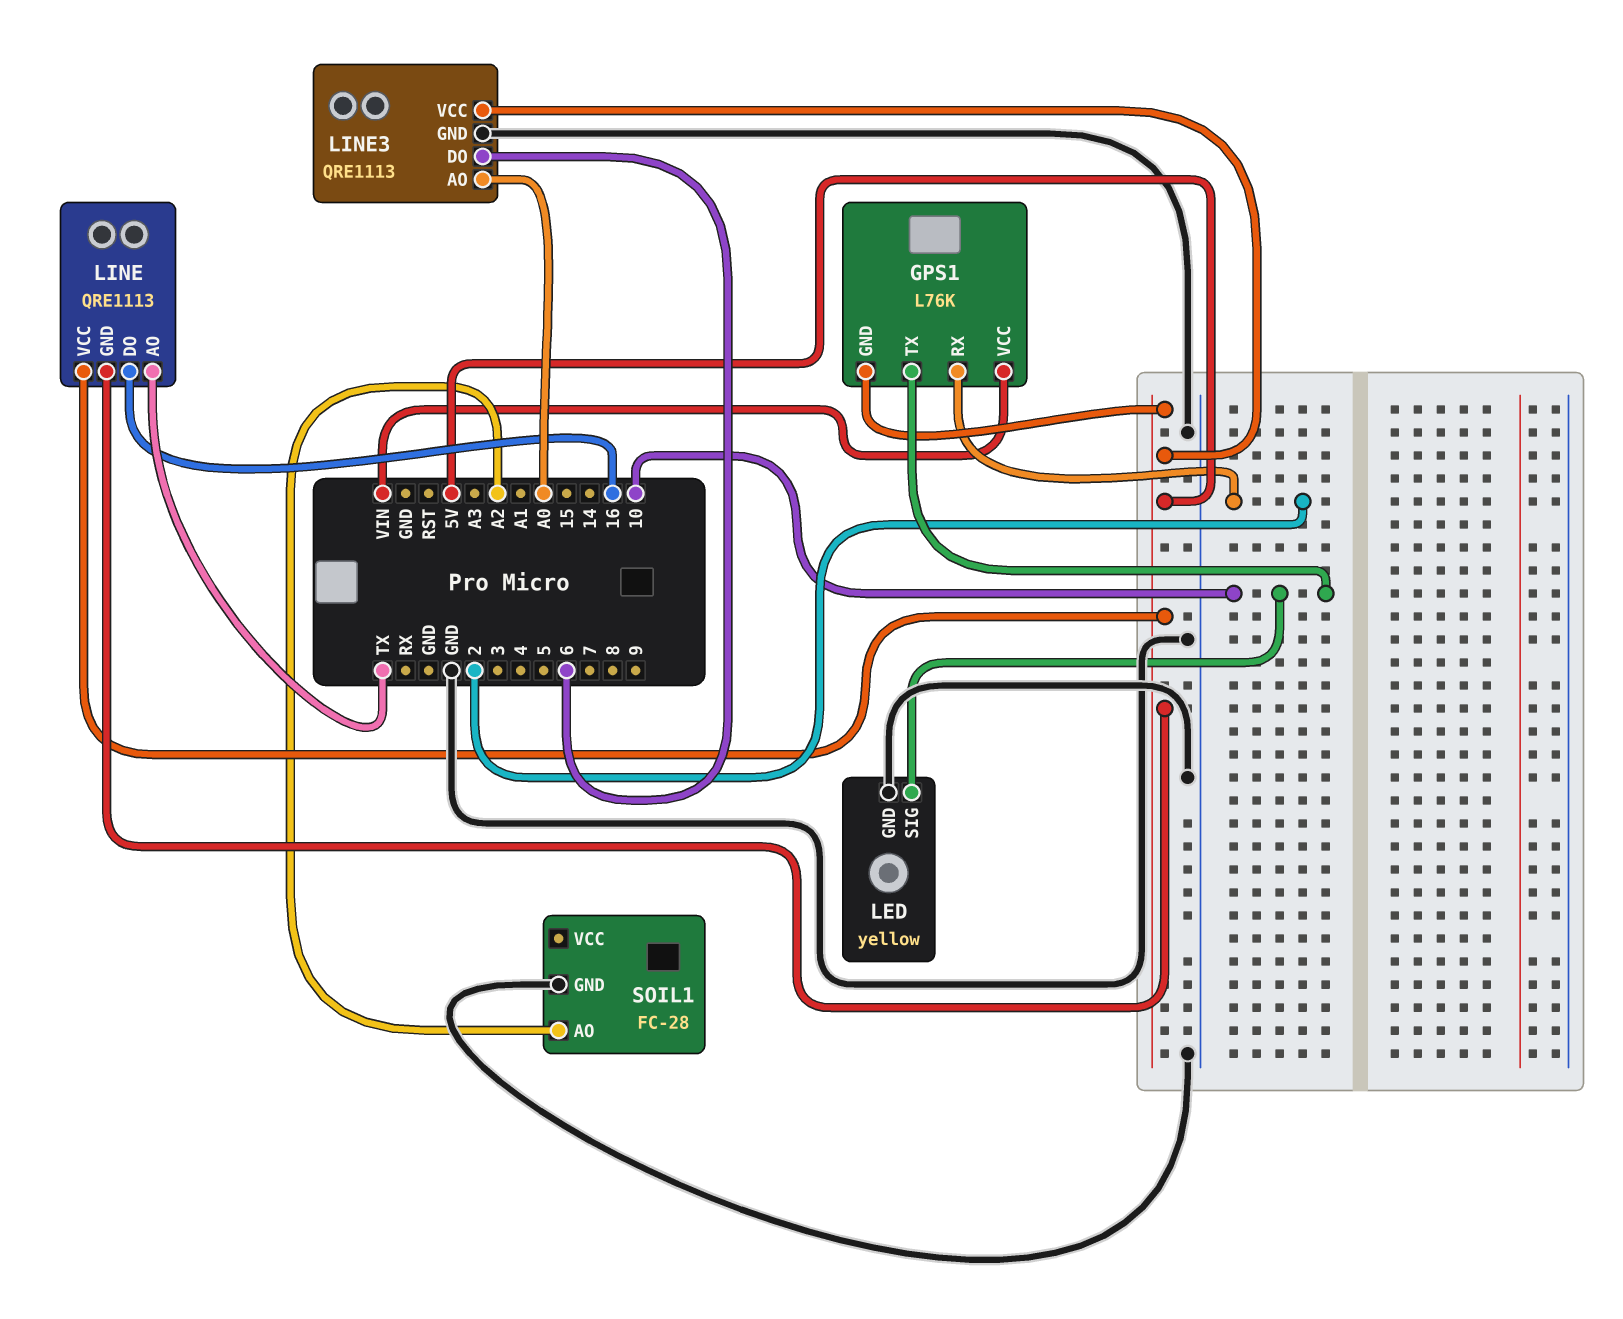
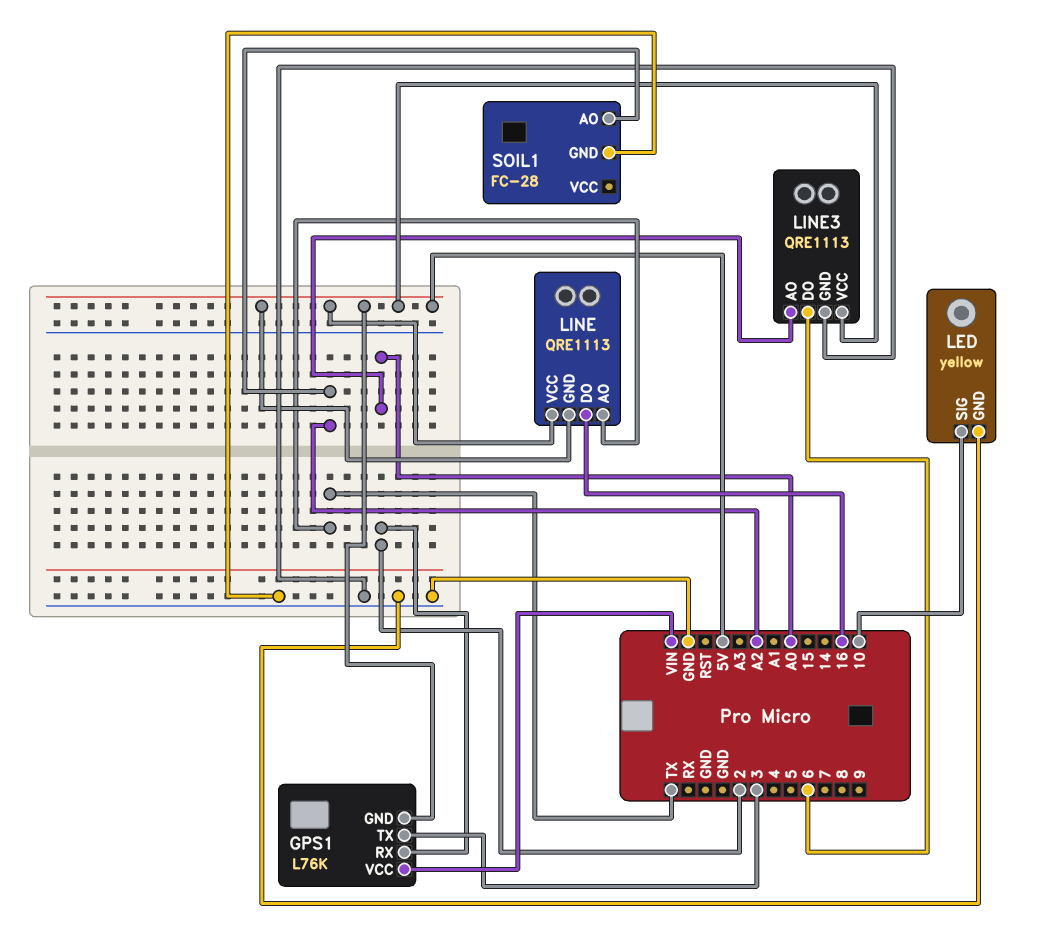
GPS1 pin TX: 10 -> 3

